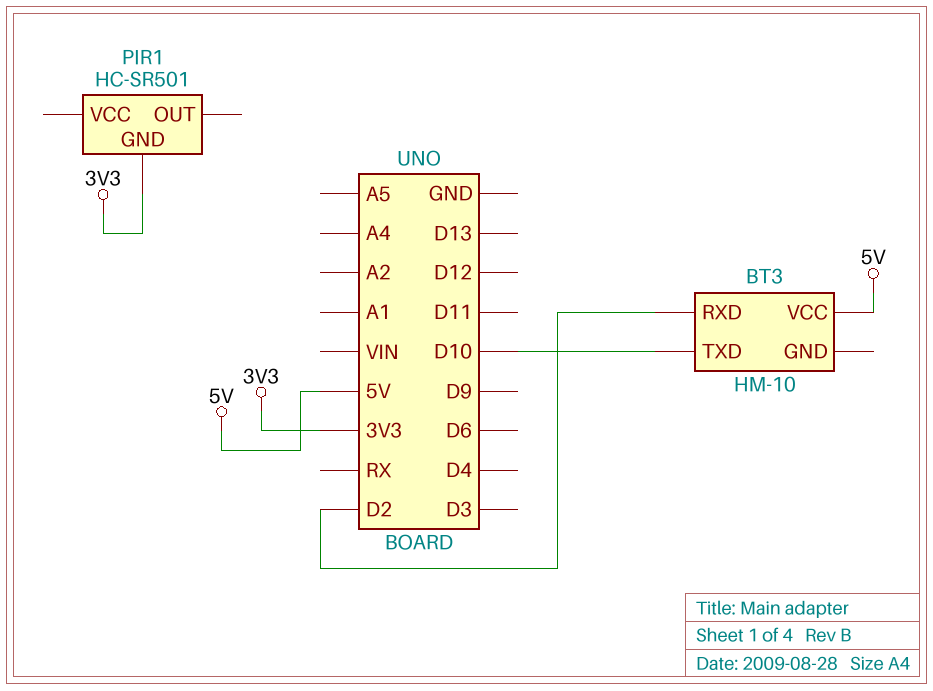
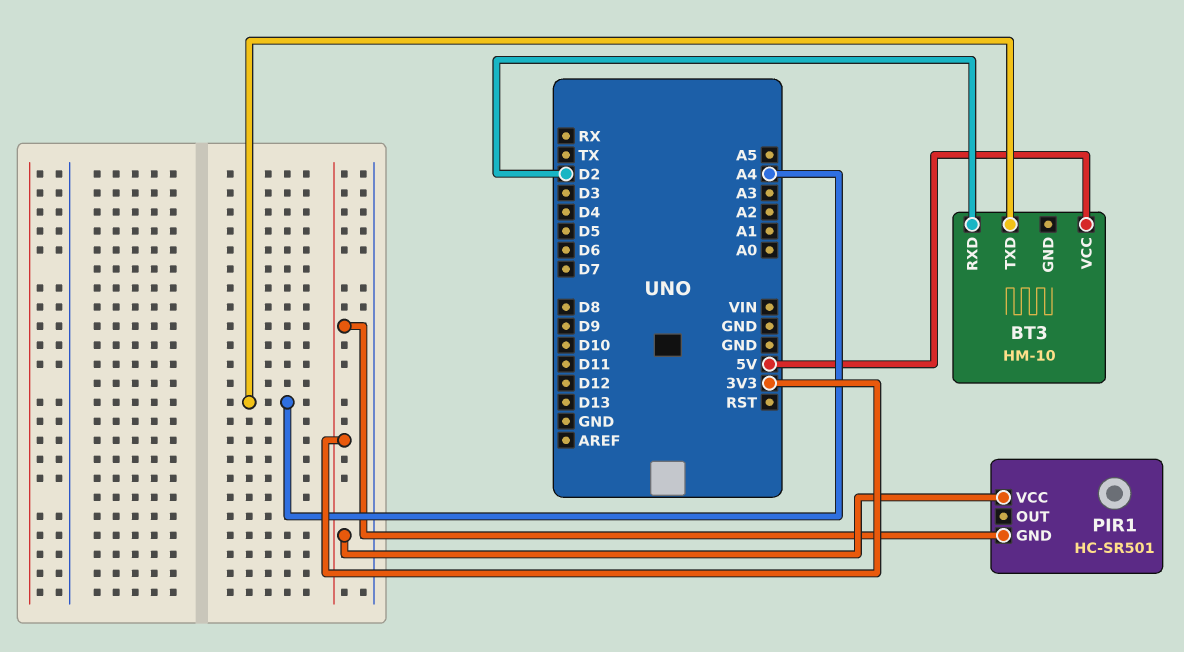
BT3 pin TXD: D10 -> A4
PIR1 pin VCC: none -> 3V3

